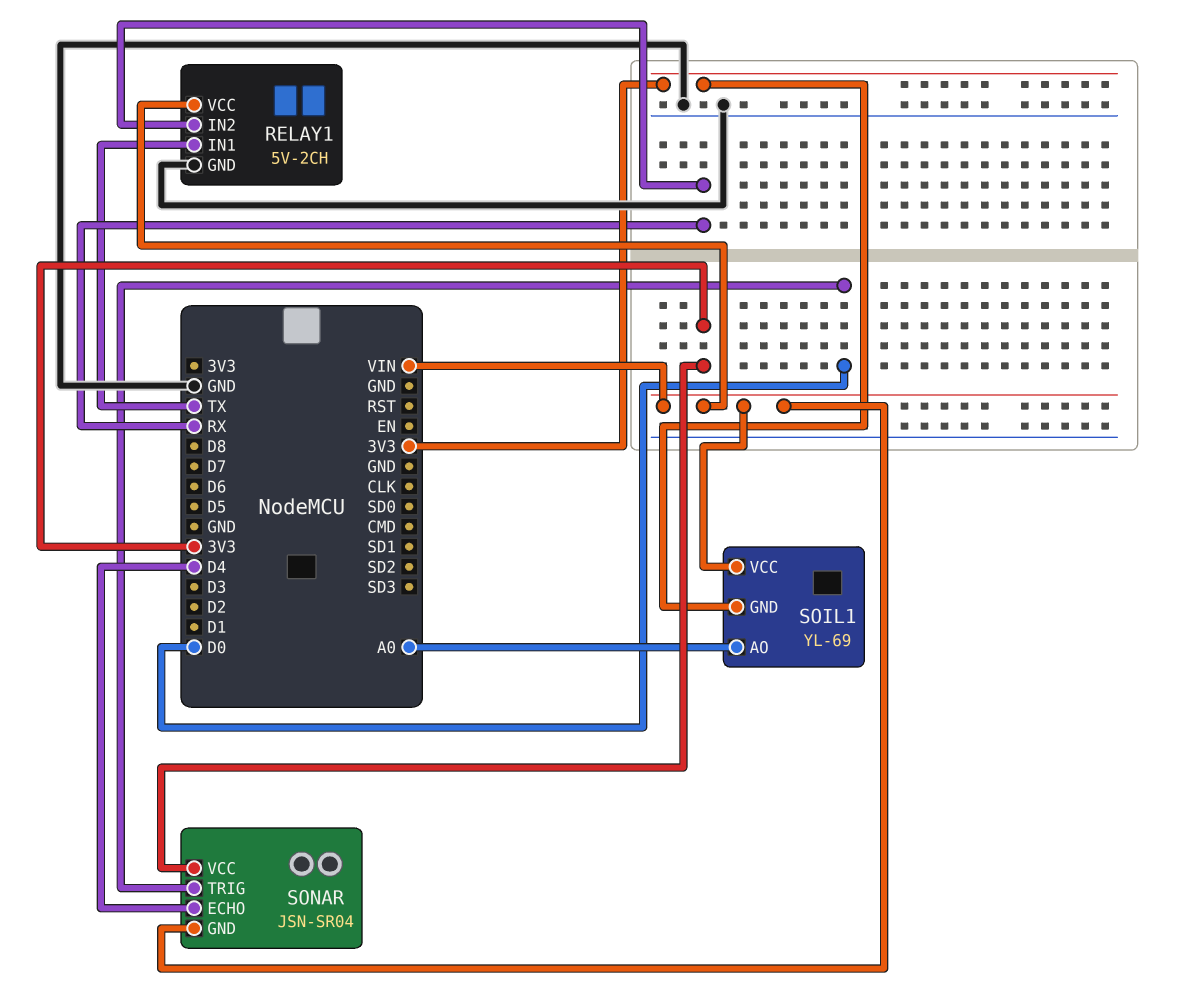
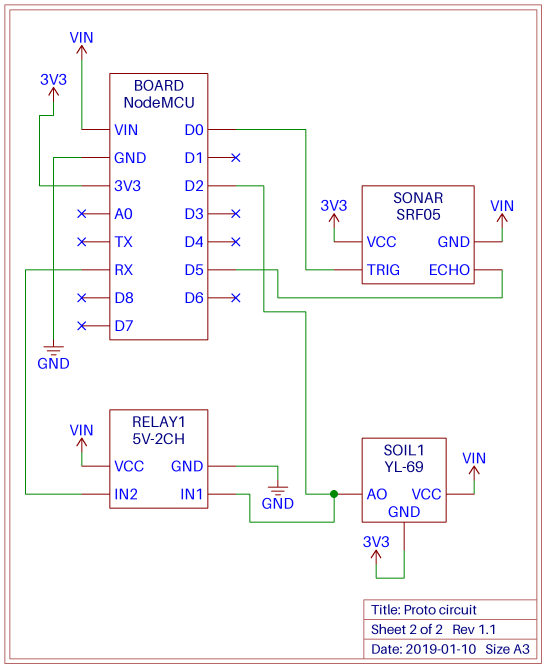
RELAY1 pin IN1: TX -> D2
SOIL1 pin AO: A0 -> D2
SONAR: JSN-SR04 -> SRF05
SONAR pin ECHO: D4 -> D5

